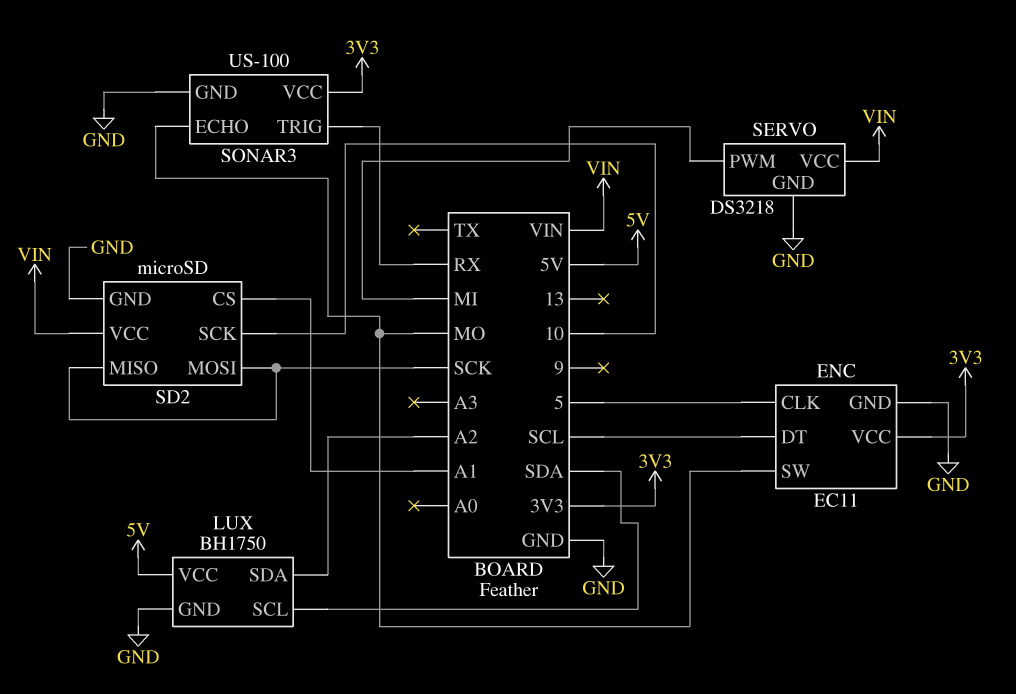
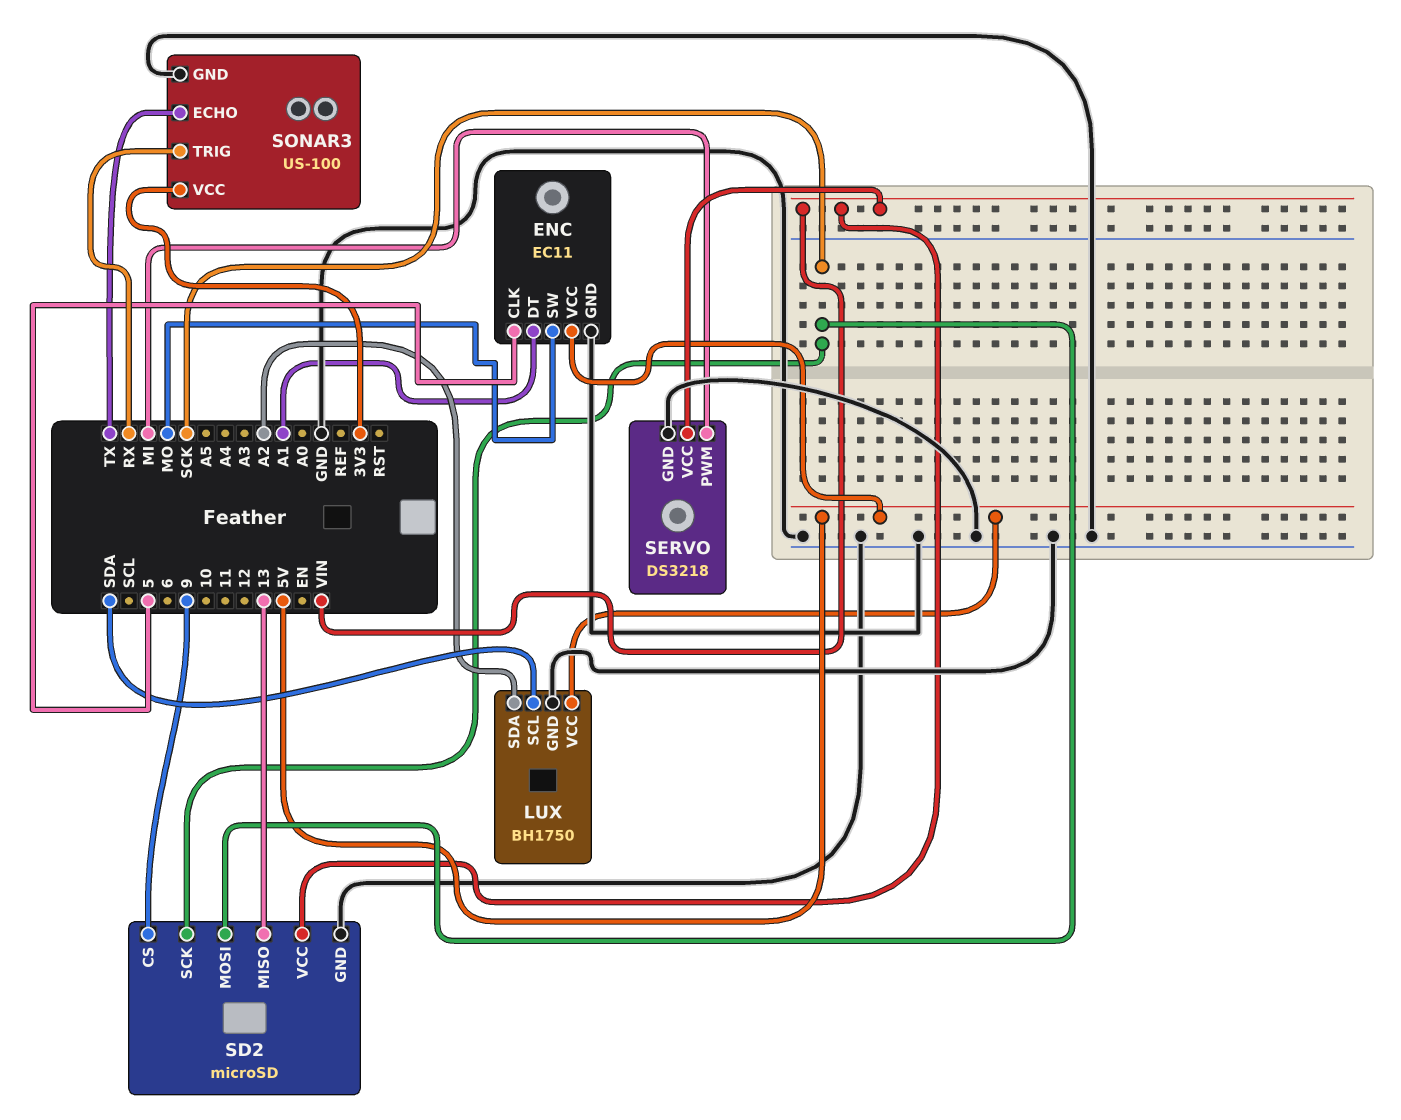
ENC pin DT: SCL -> A1
ENC pin VCC: 3V3 -> 5V
SD2 pin CS: A1 -> 9
SD2 pin MISO: SCK -> 13
SD2 pin SCK: 10 -> SCK
SONAR3 pin ECHO: MO -> TX

